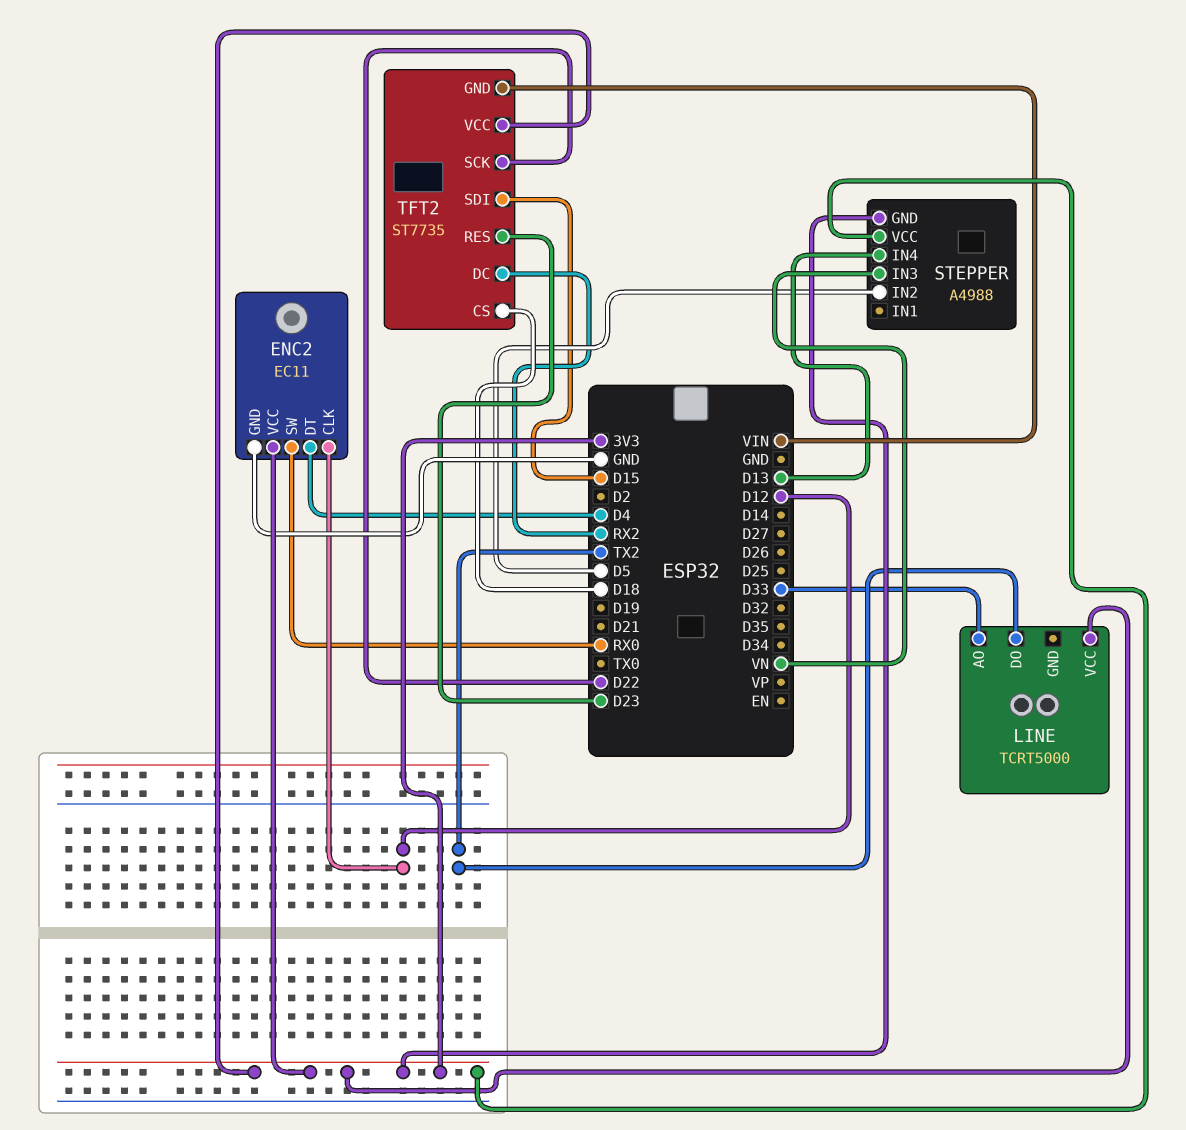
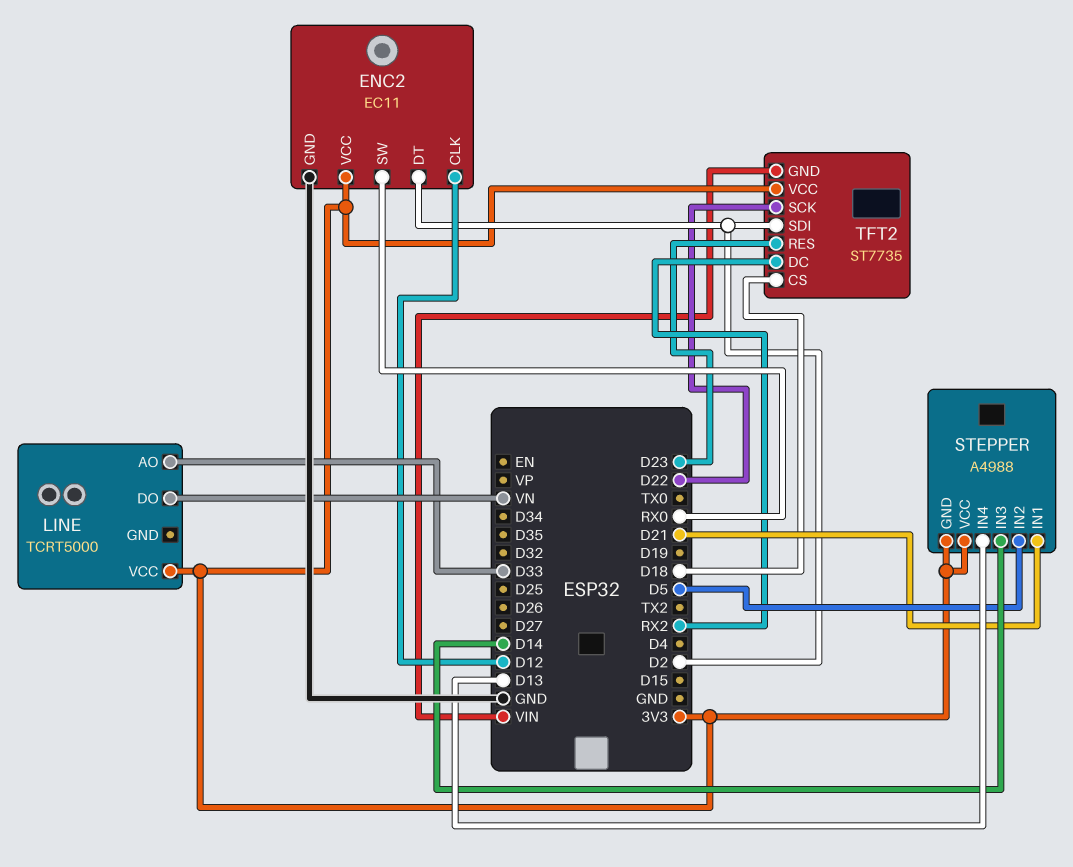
ENC2 pin DT: D4 -> D2
LINE pin DO: TX2 -> VN
STEPPER pin IN1: none -> D21
STEPPER pin IN3: VN -> D14
TFT2 pin SDI: D15 -> D2

